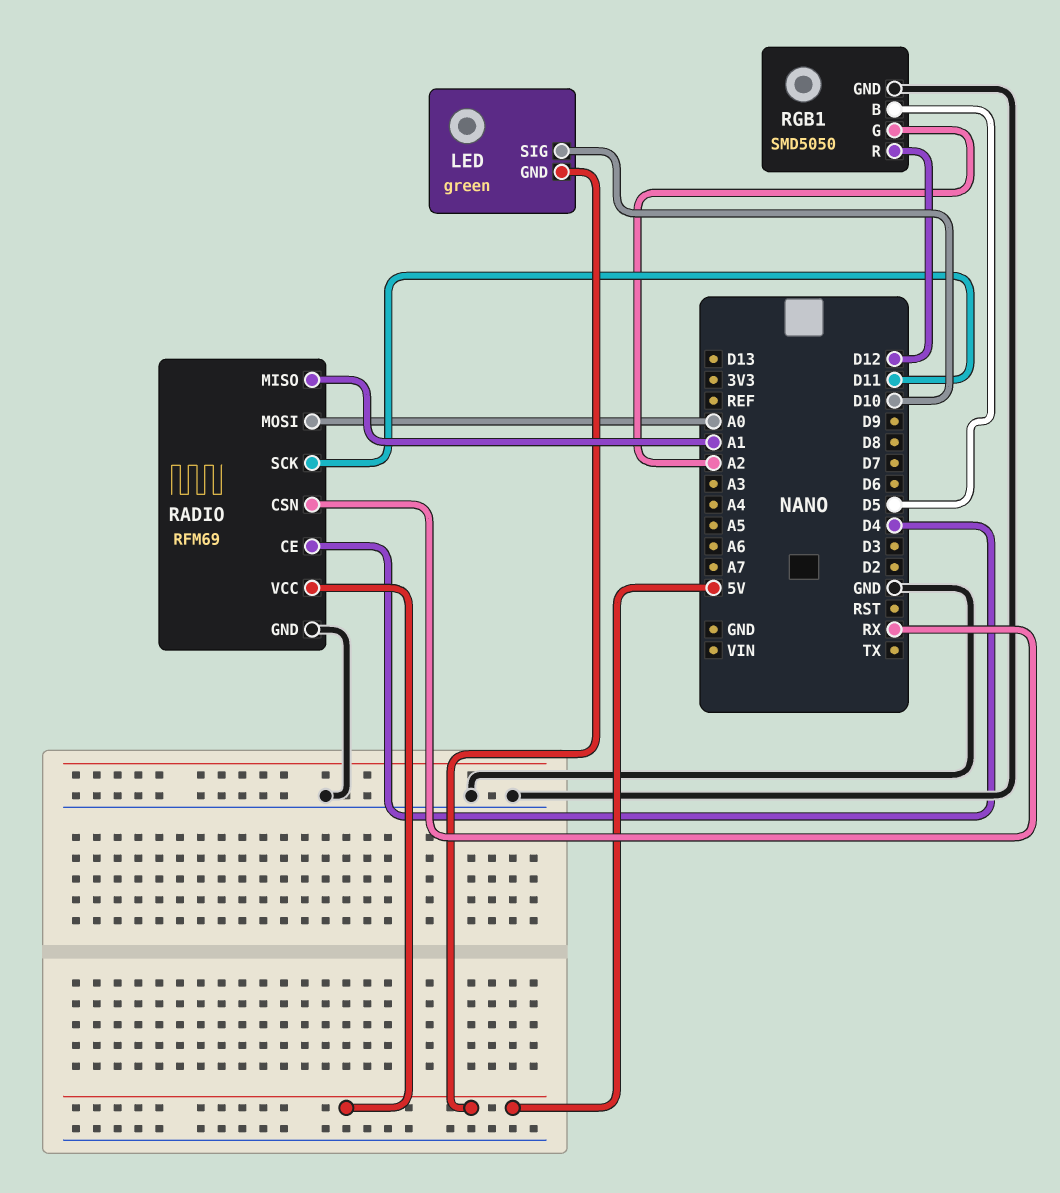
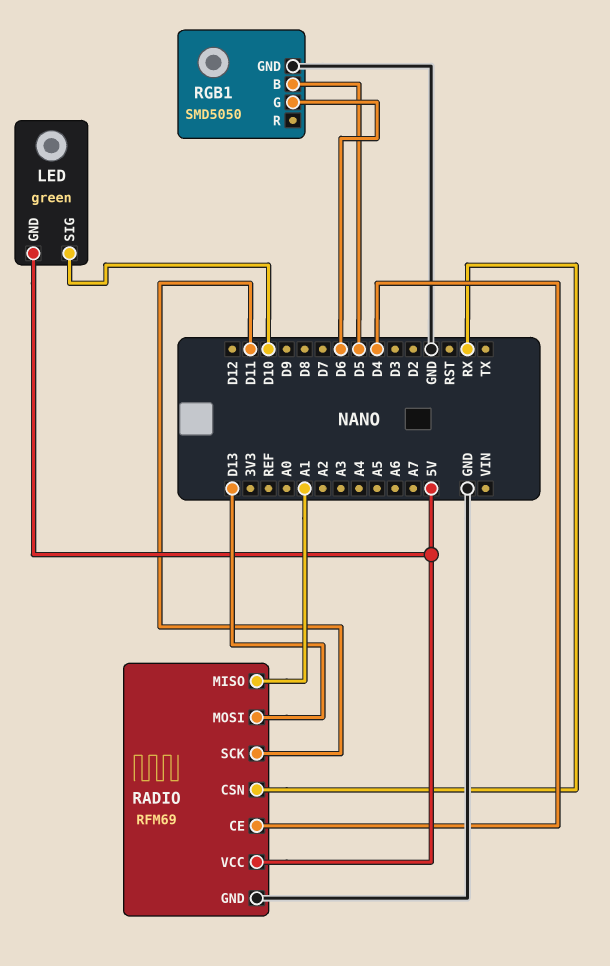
RADIO pin MOSI: A0 -> D13
RGB1 pin G: A2 -> D6
RGB1 pin R: D12 -> none

